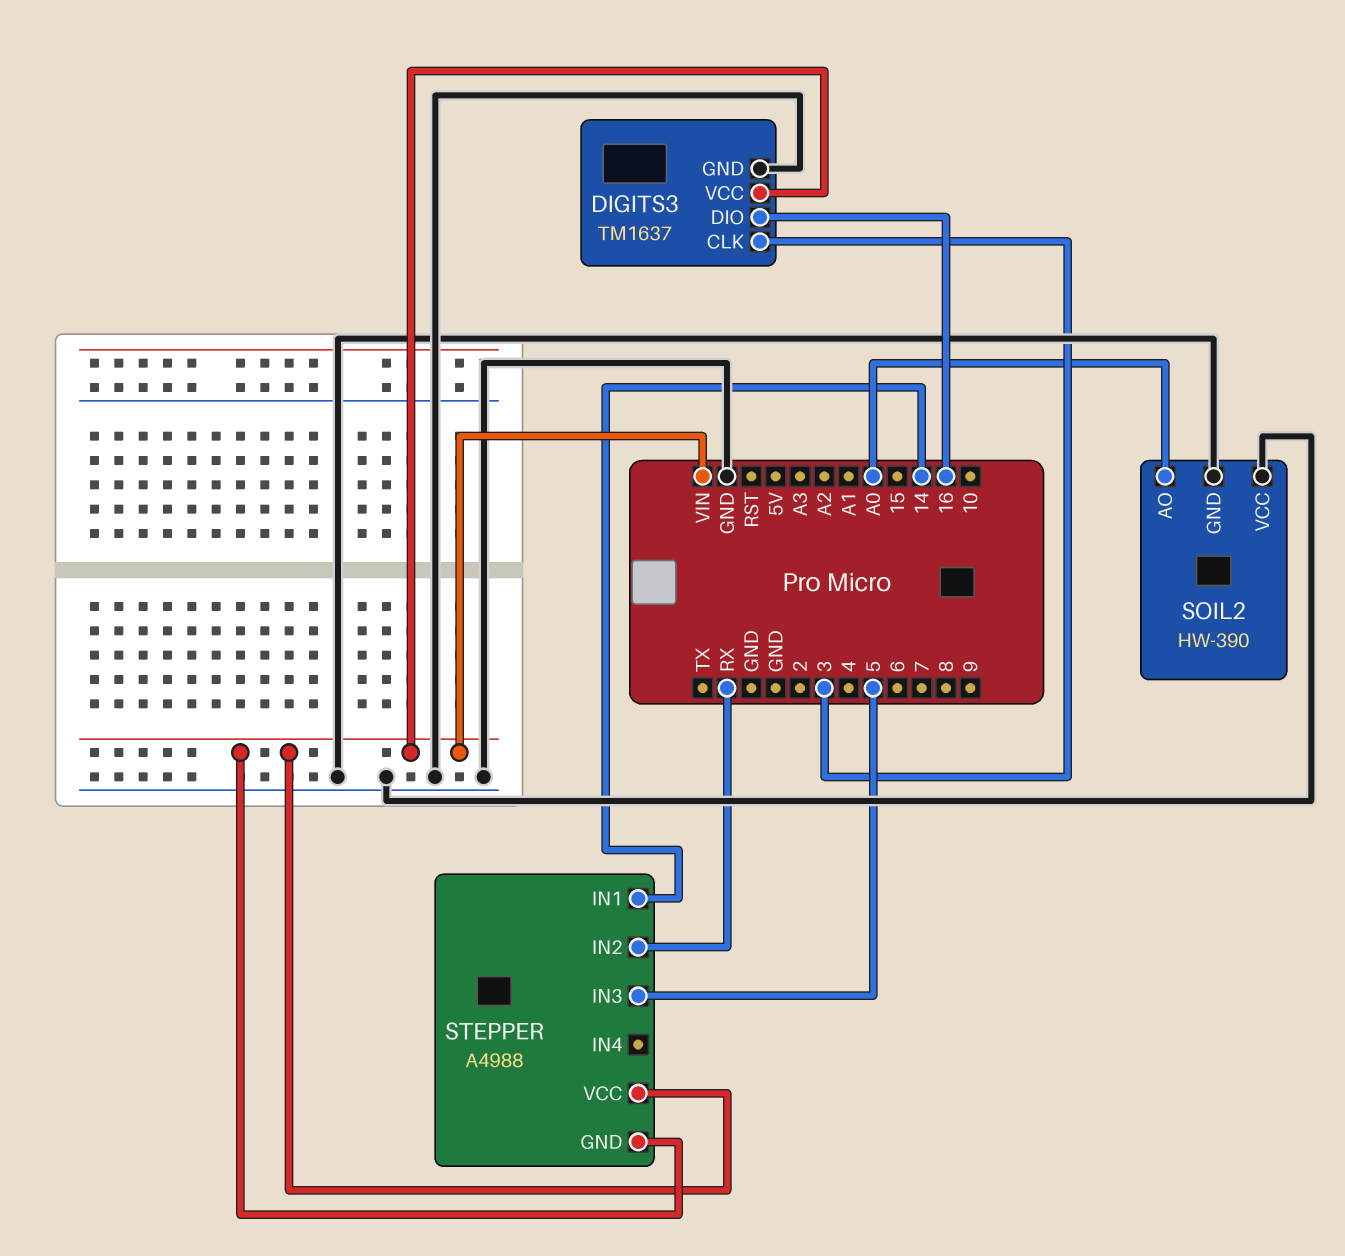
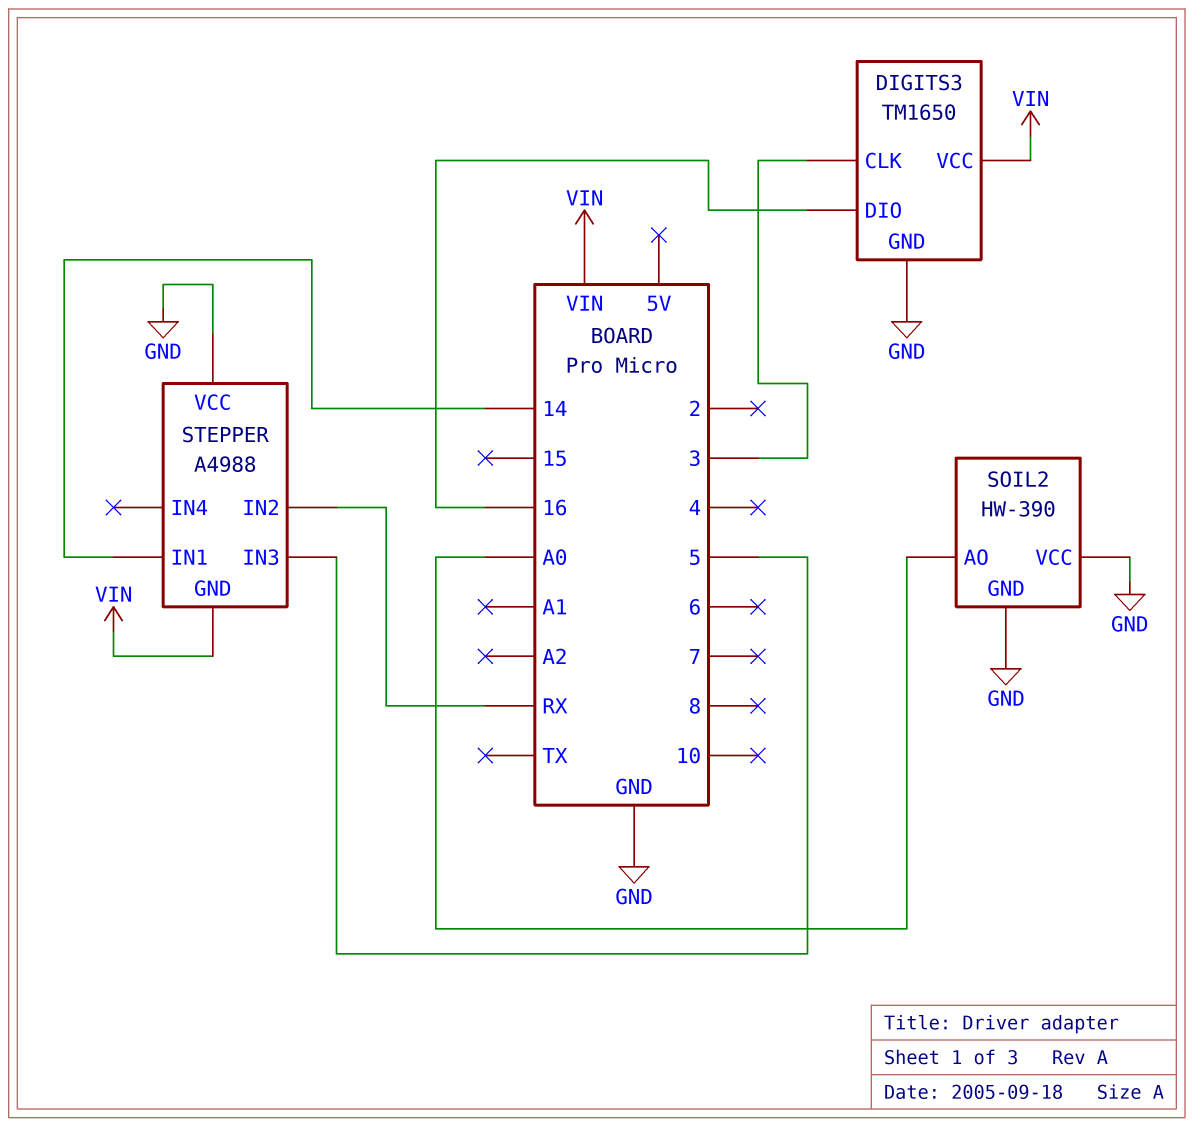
DIGITS3: TM1637 -> TM1650
STEPPER pin VCC: VIN -> GND

